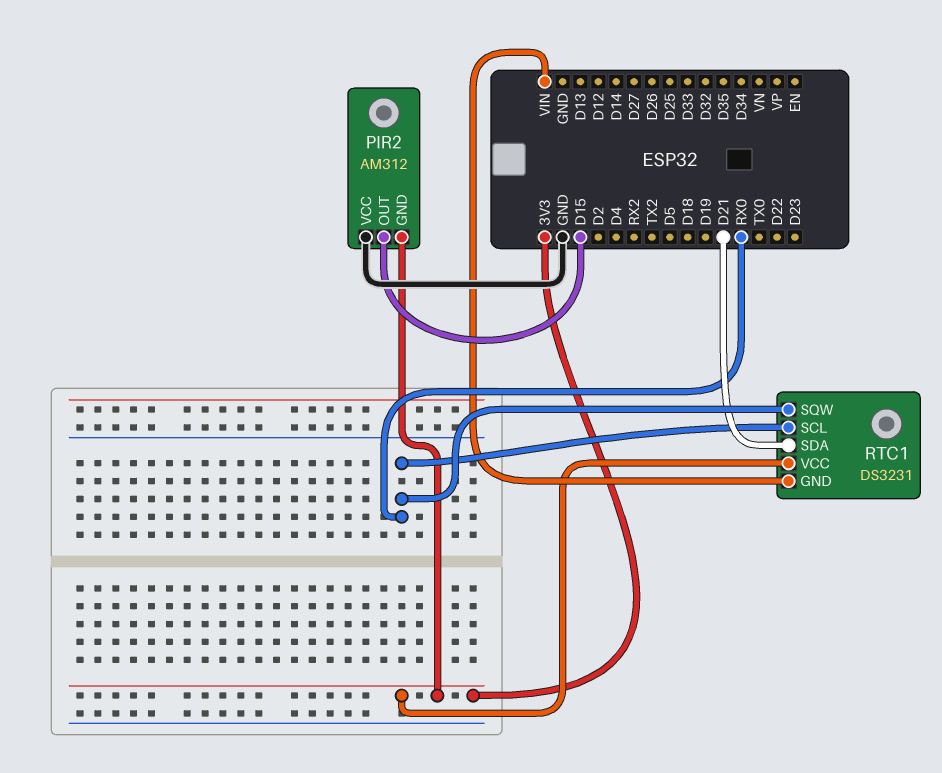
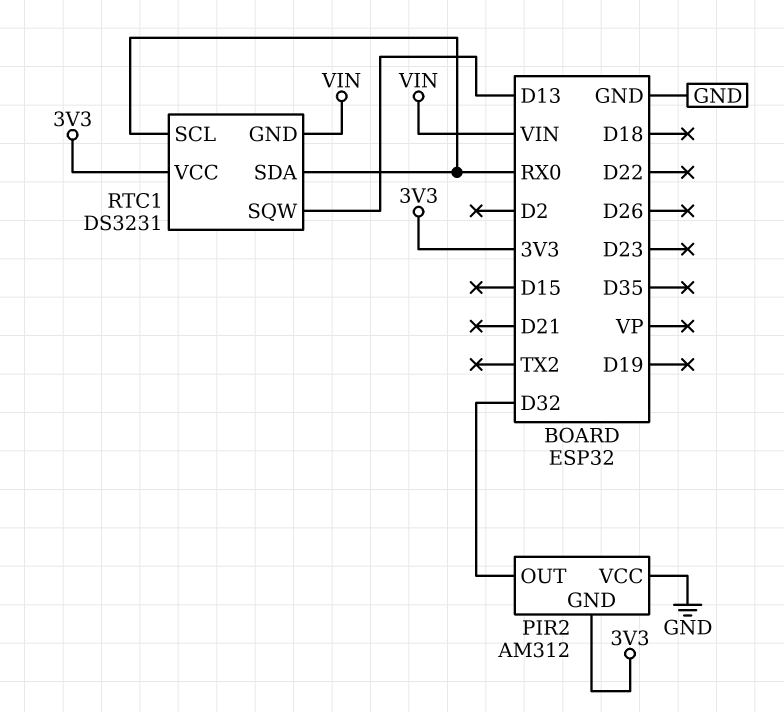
PIR2 pin OUT: D15 -> D32
RTC1 pin SDA: D21 -> RX0
RTC1 pin SQW: RX0 -> D13

